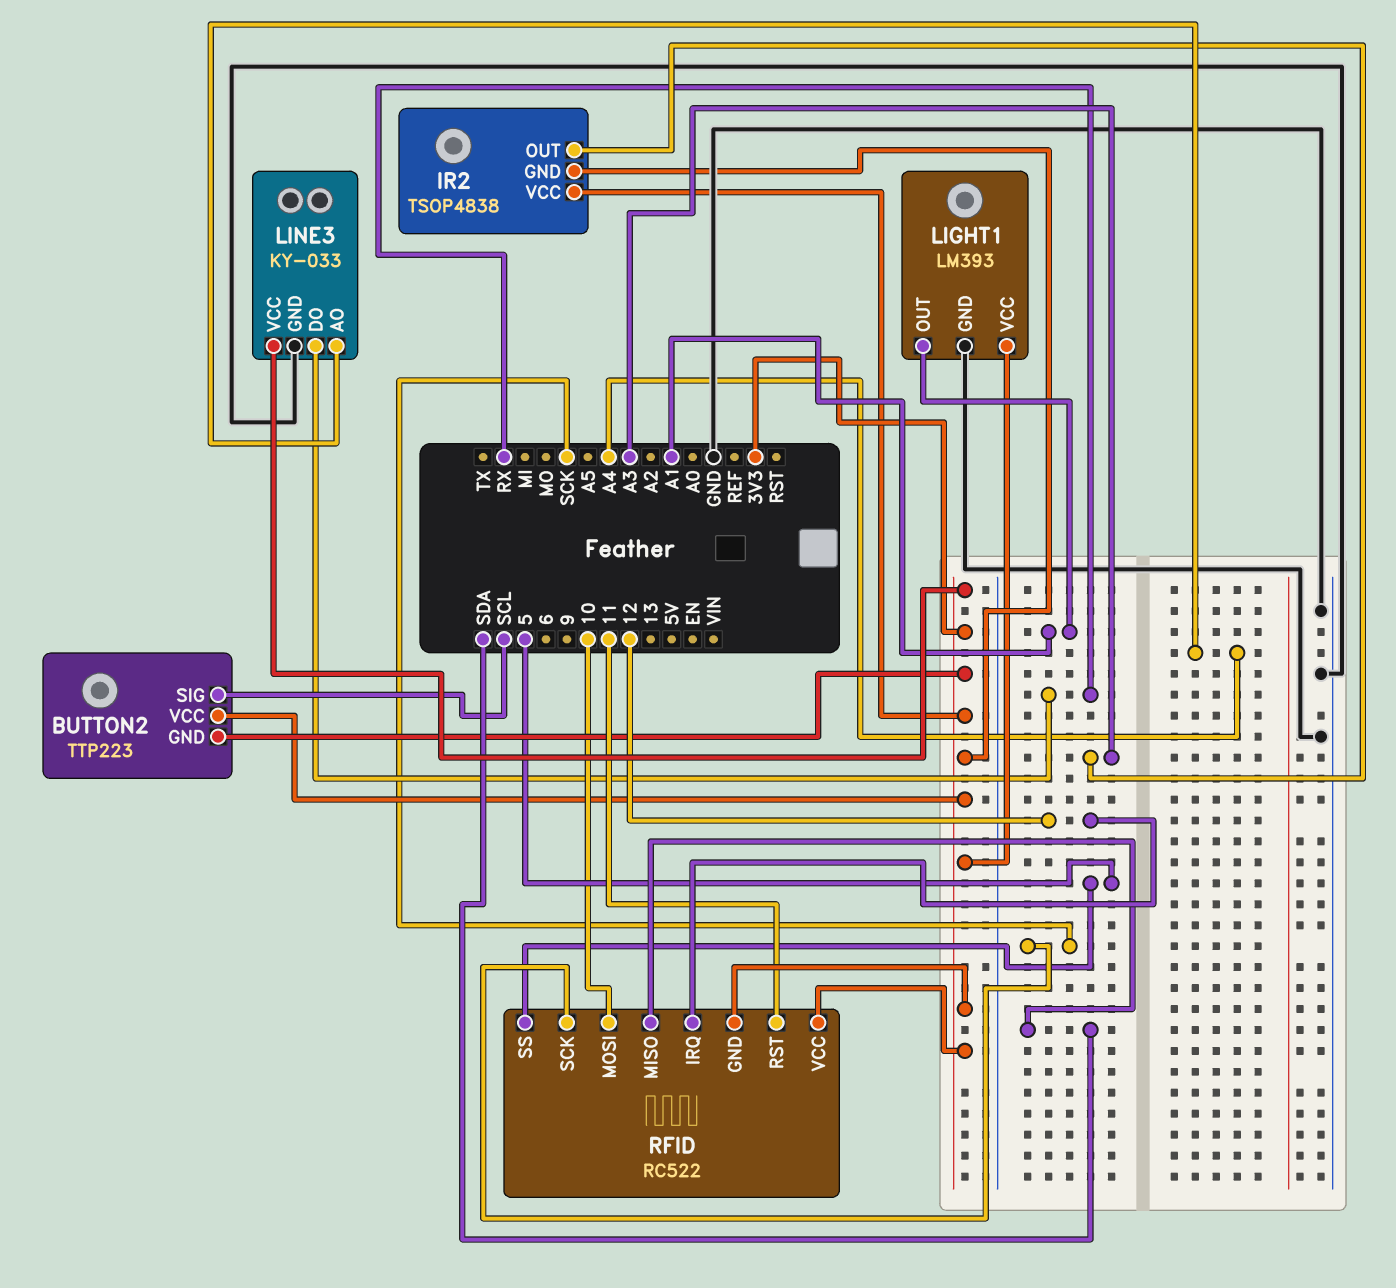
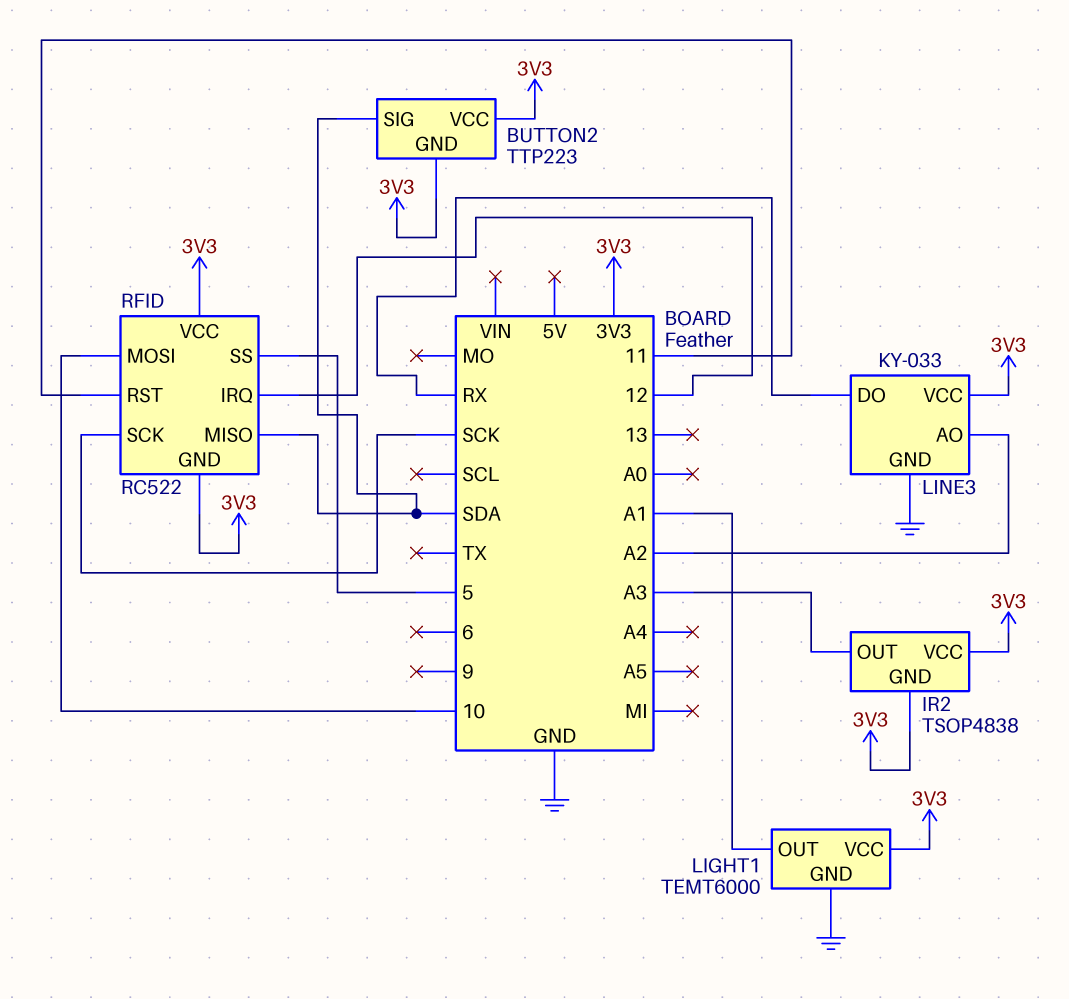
BUTTON2 pin SIG: SCL -> SDA
LIGHT1: LM393 -> TEMT6000
LINE3 pin AO: A4 -> A2

